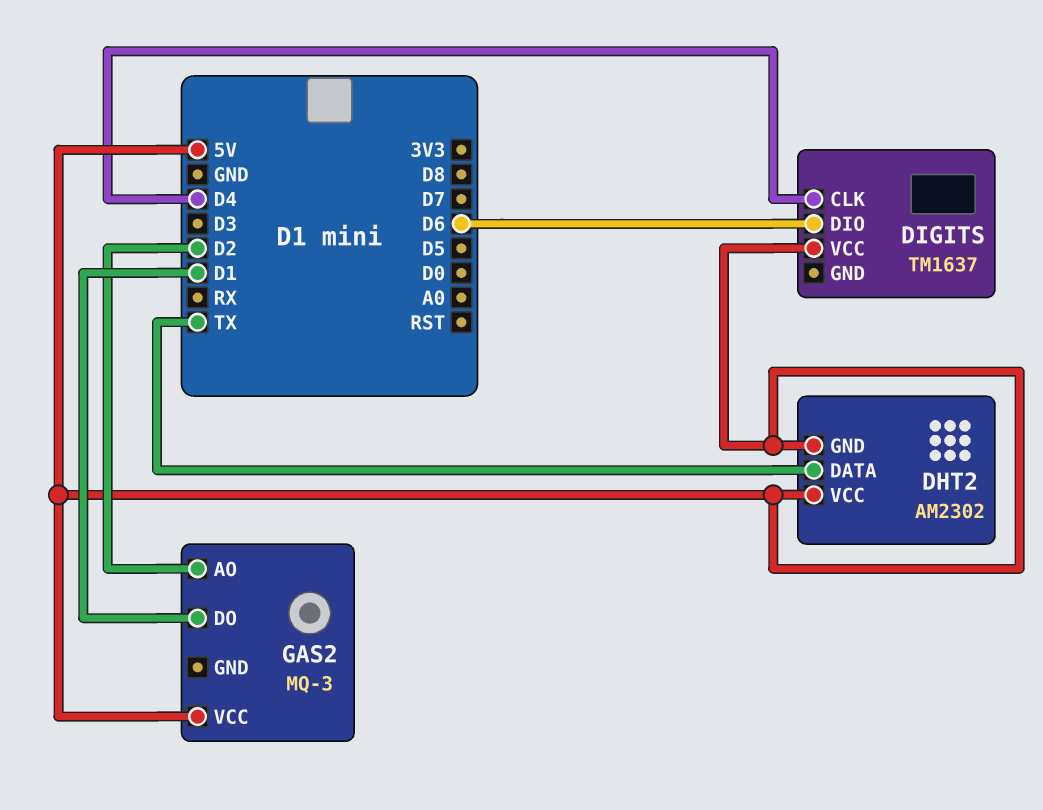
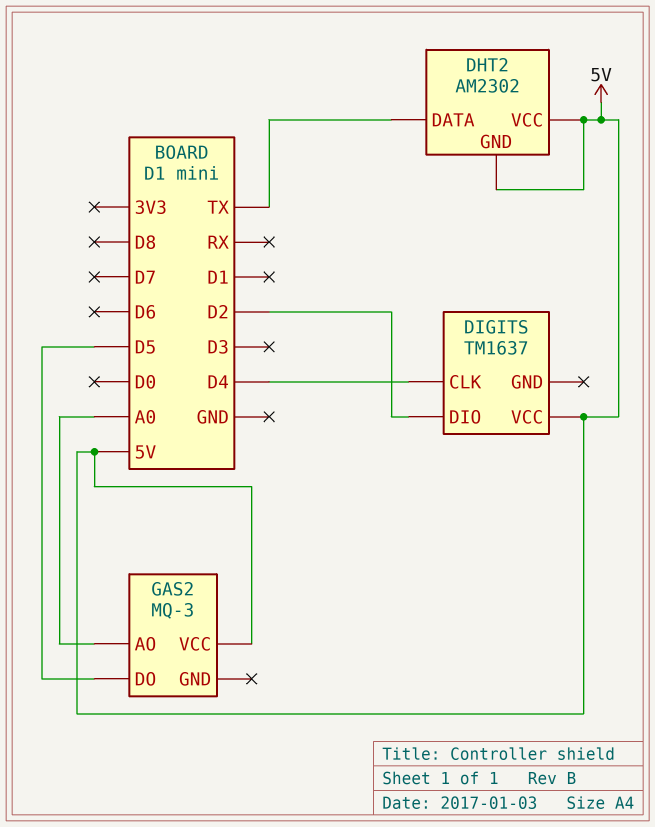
DIGITS pin DIO: D6 -> D2
GAS2 pin AO: D2 -> A0
GAS2 pin DO: D1 -> D5

